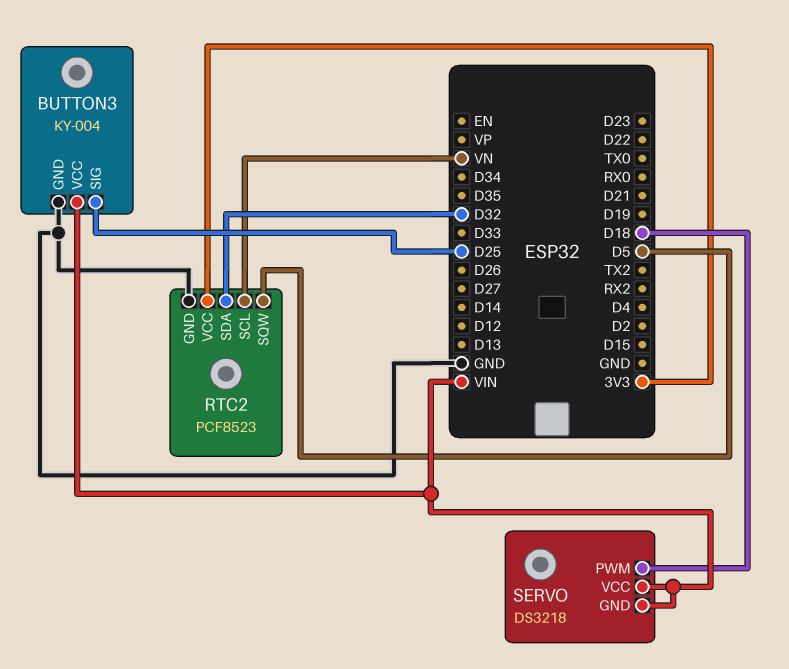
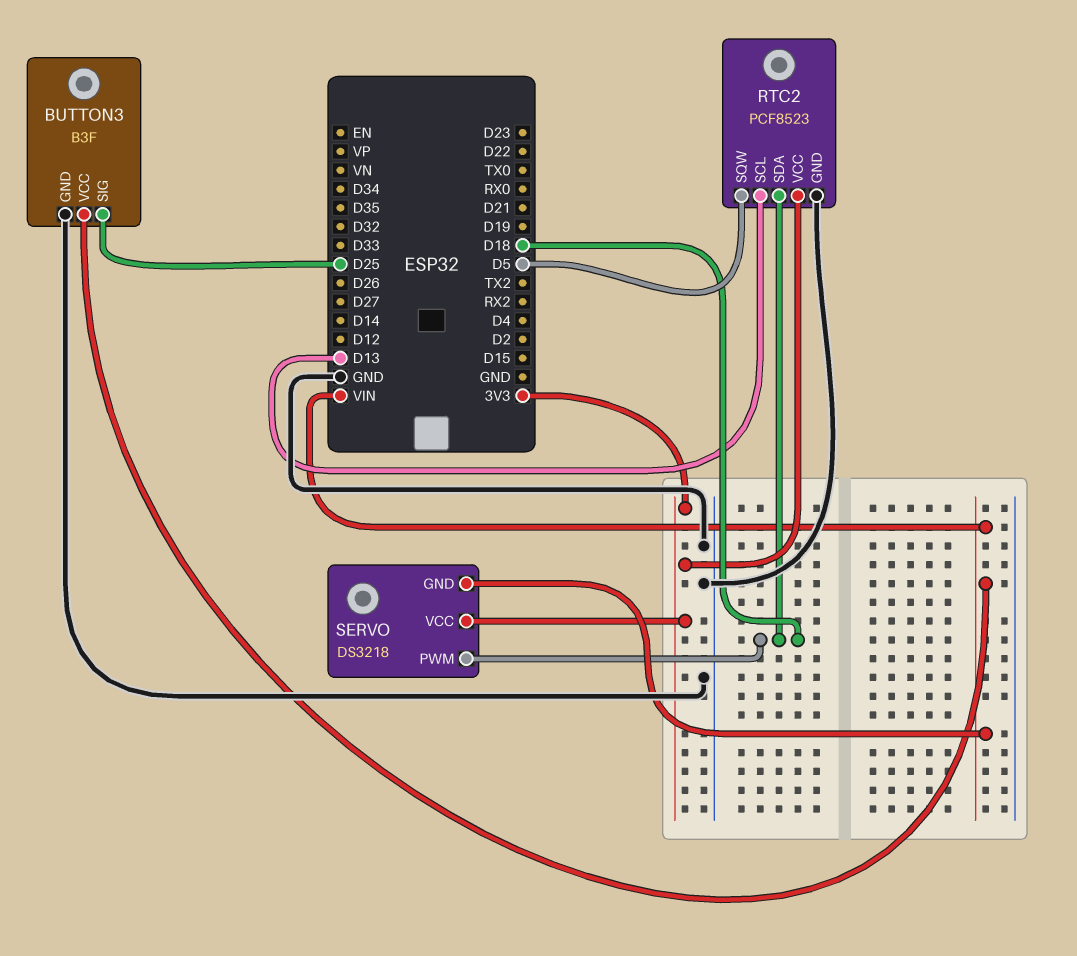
BUTTON3: KY-004 -> B3F
RTC2 pin SCL: VN -> D13
RTC2 pin SDA: D32 -> D18
SERVO pin VCC: VIN -> 3V3

